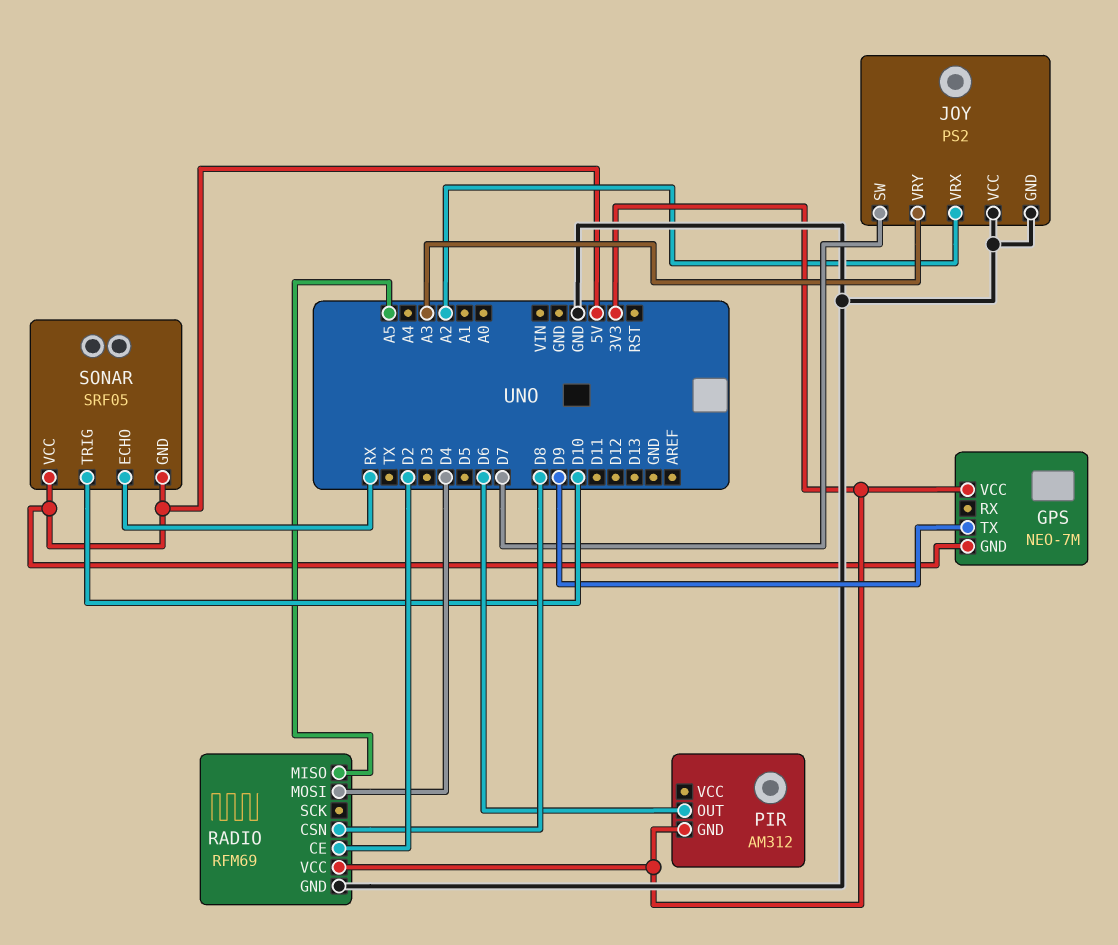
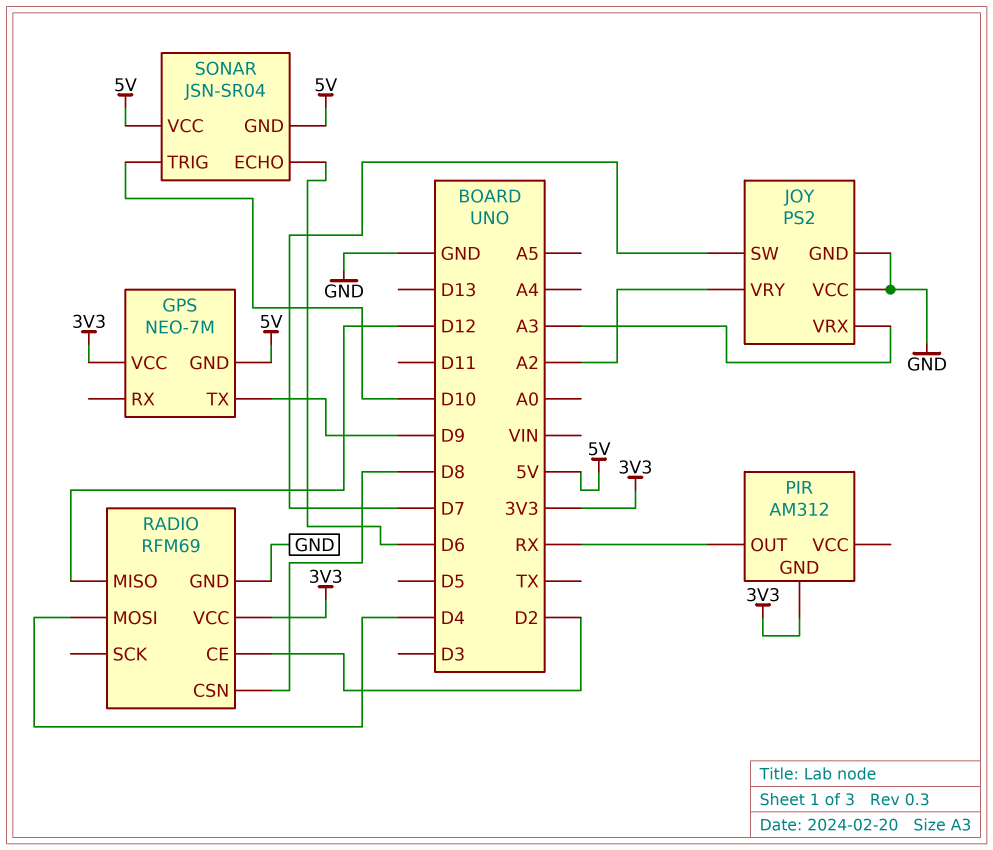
JOY pin VRX: A2 -> A3
JOY pin VRY: A3 -> A2
PIR pin OUT: D6 -> RX
RADIO pin MISO: A5 -> D12
SONAR: SRF05 -> JSN-SR04
SONAR pin ECHO: RX -> D6

